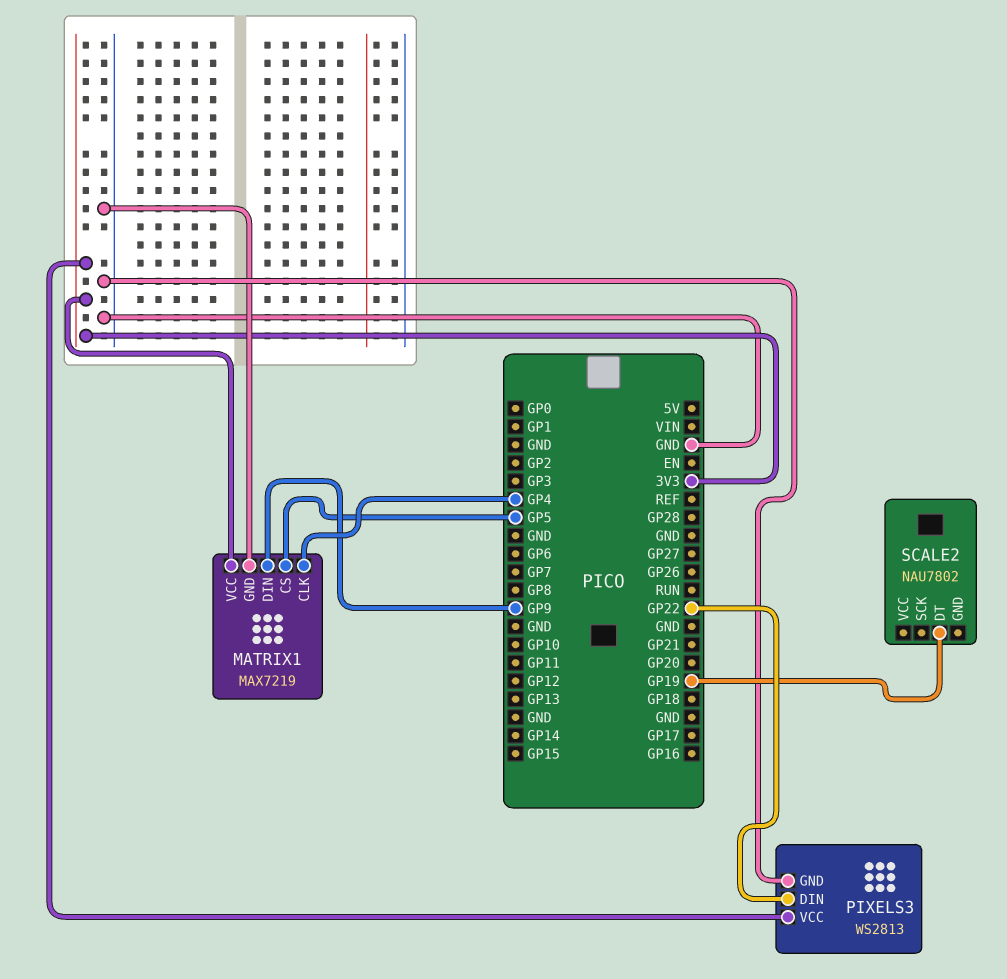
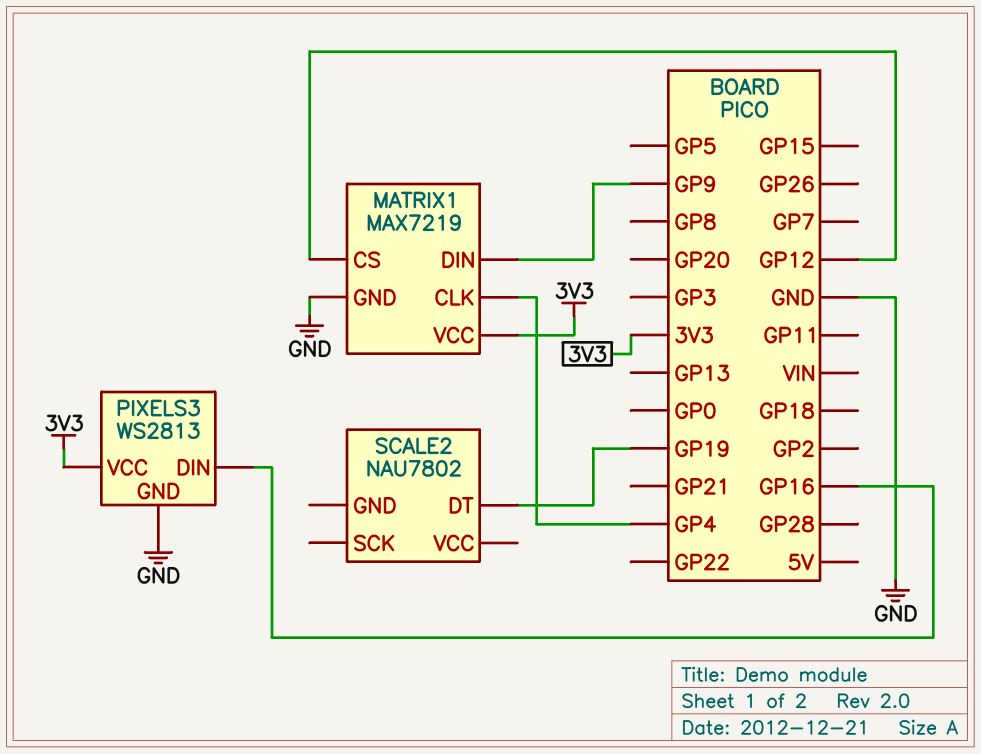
MATRIX1 pin CS: GP5 -> GP12
PIXELS3 pin DIN: GP22 -> GP16

